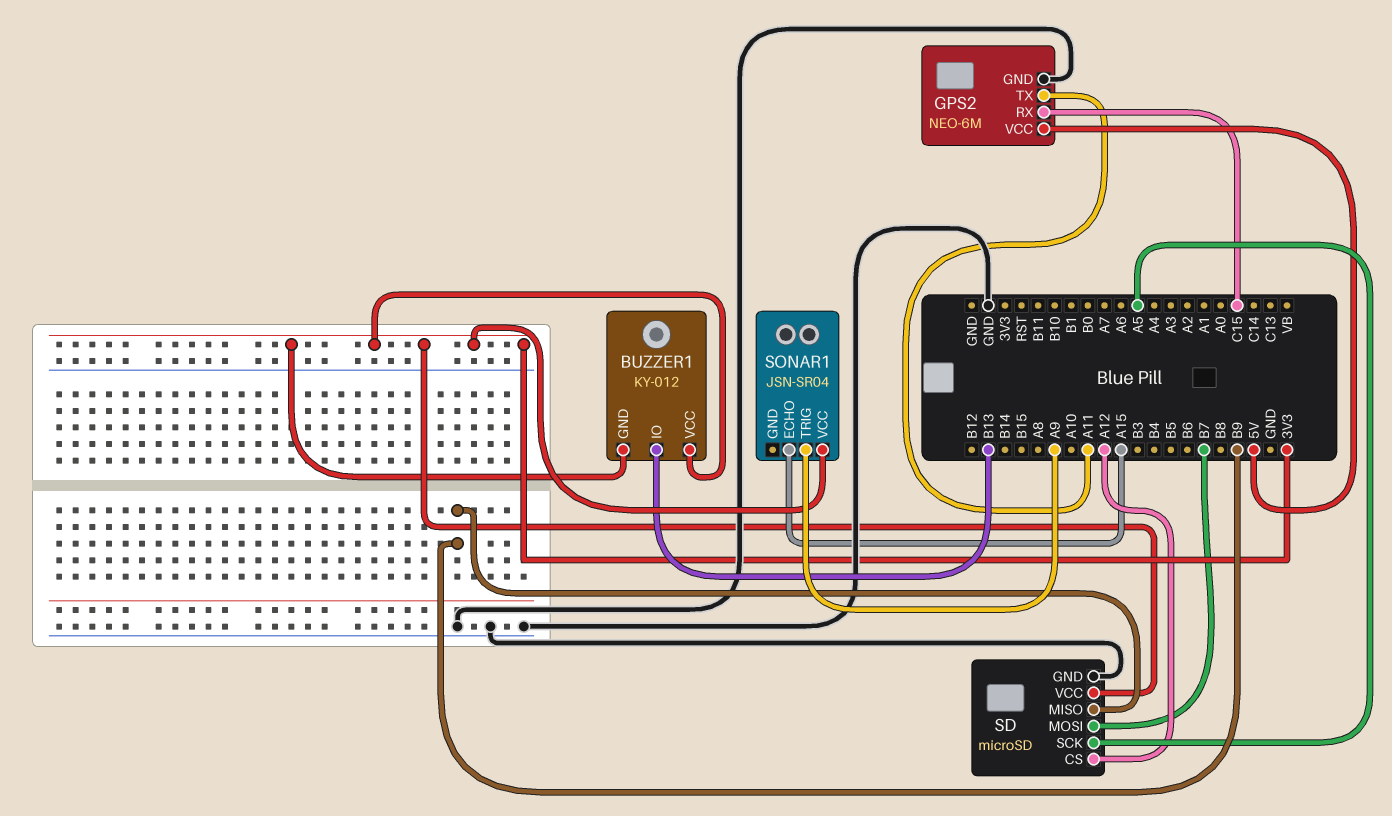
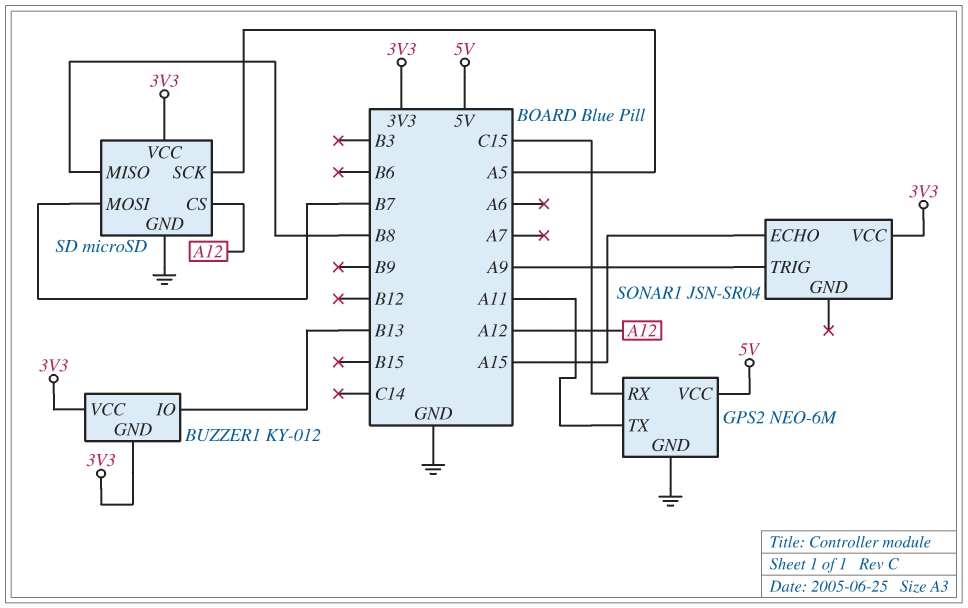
SD pin MISO: B9 -> B8

